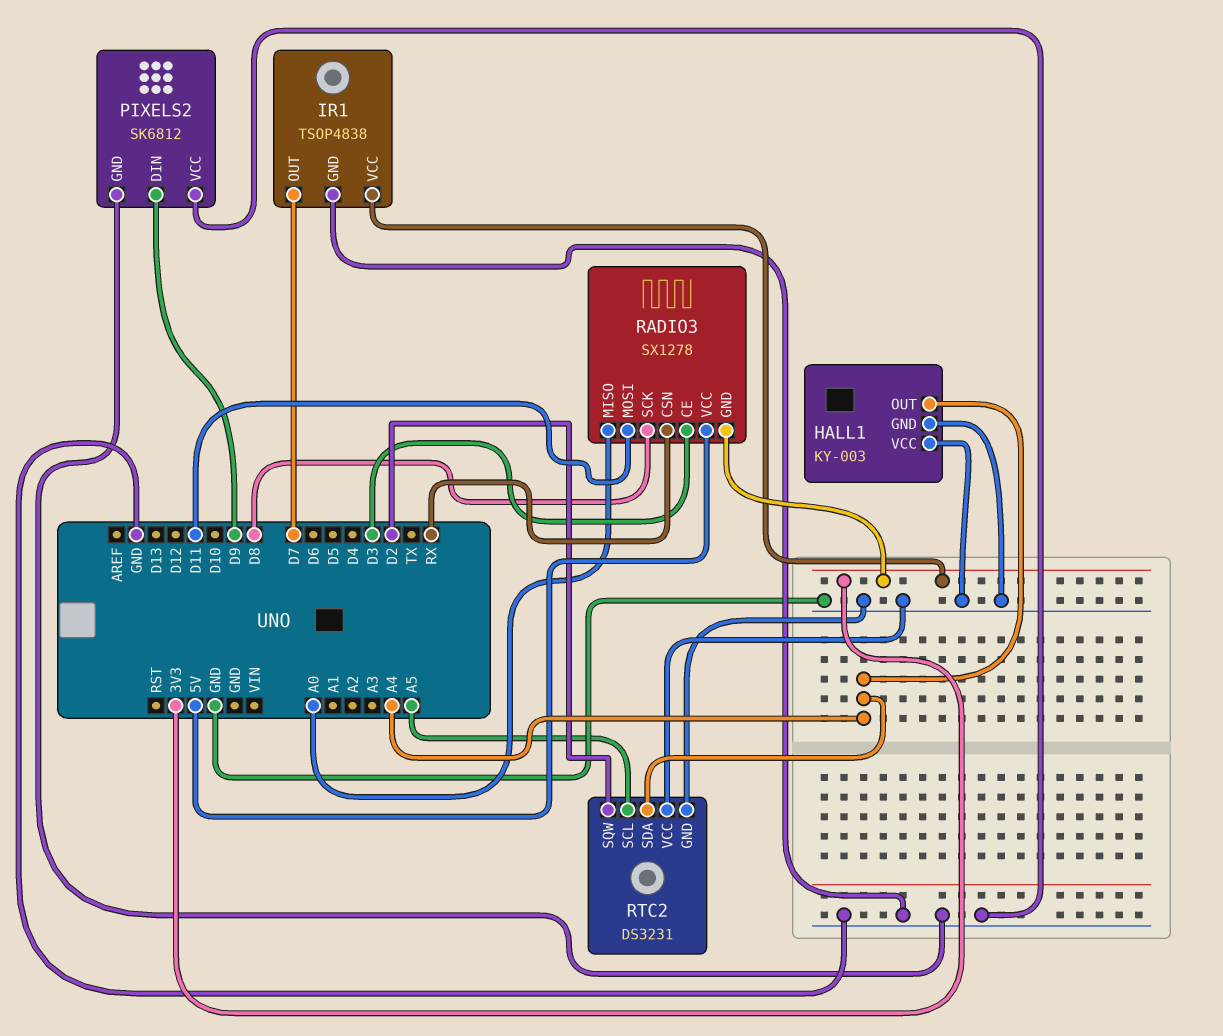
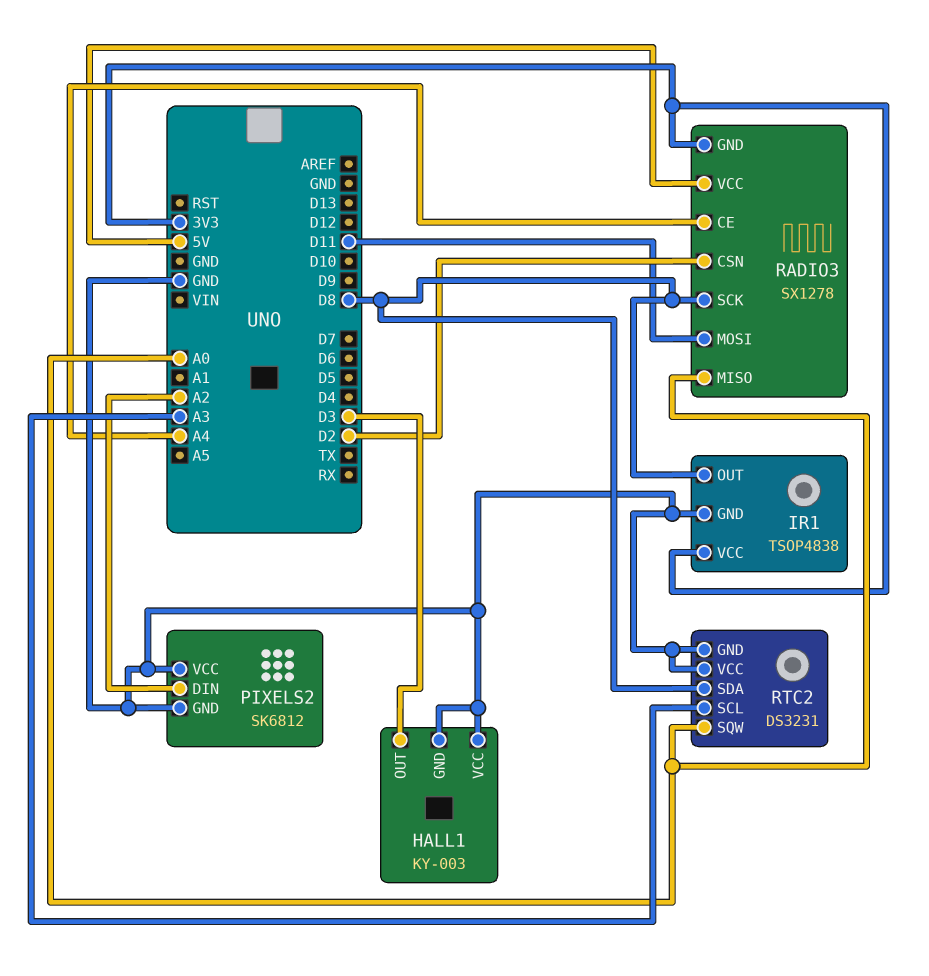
HALL1 pin OUT: A4 -> D3
IR1 pin OUT: D7 -> D8
PIXELS2 pin DIN: D9 -> A2
RADIO3 pin CE: D3 -> A4
RADIO3 pin CSN: RX -> D2
RTC2 pin SCL: A5 -> A3
RTC2 pin SDA: A4 -> D8
RTC2 pin SQW: D2 -> A0

